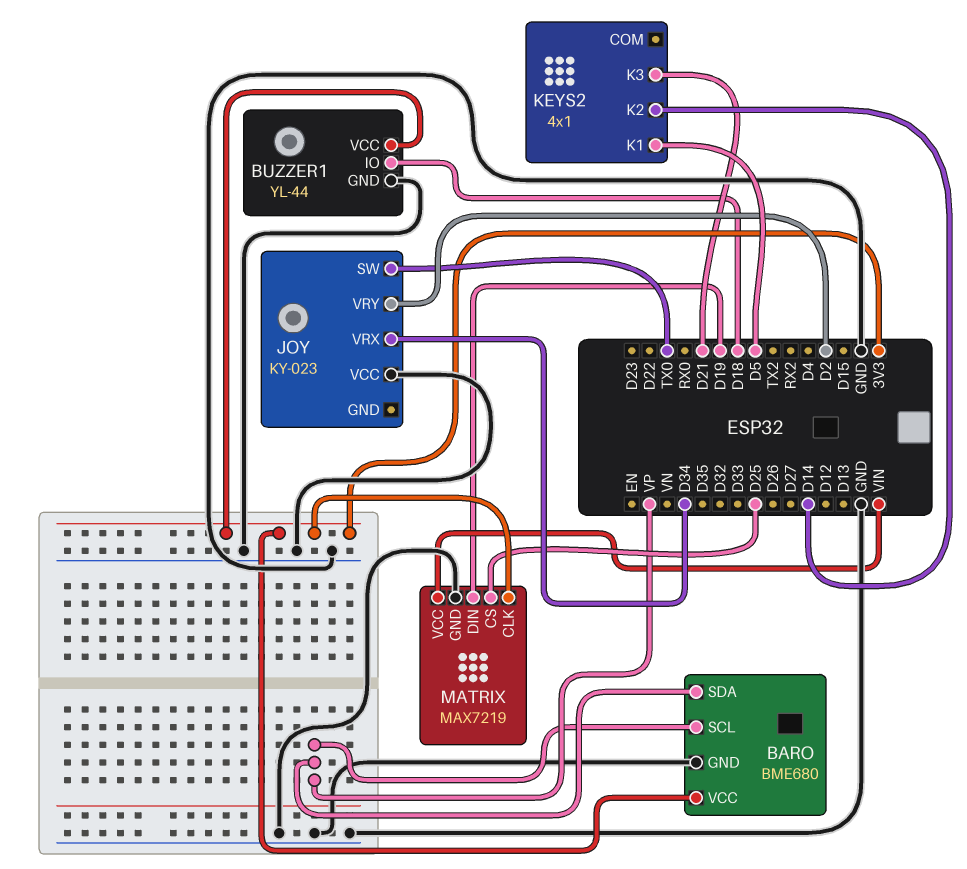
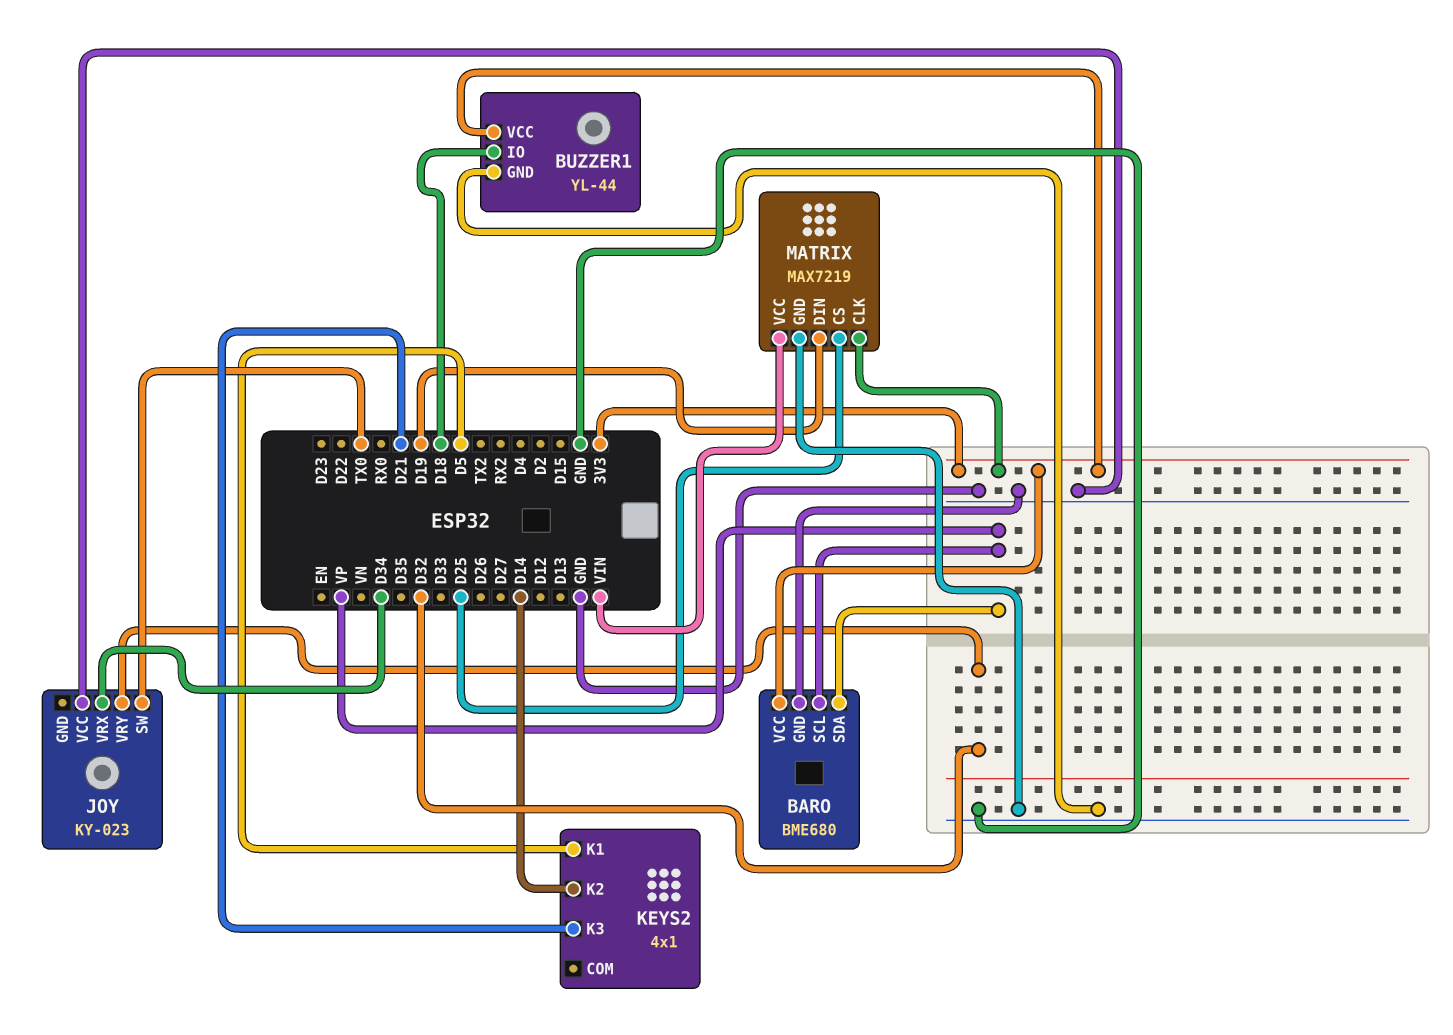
JOY pin VRY: D2 -> D32

